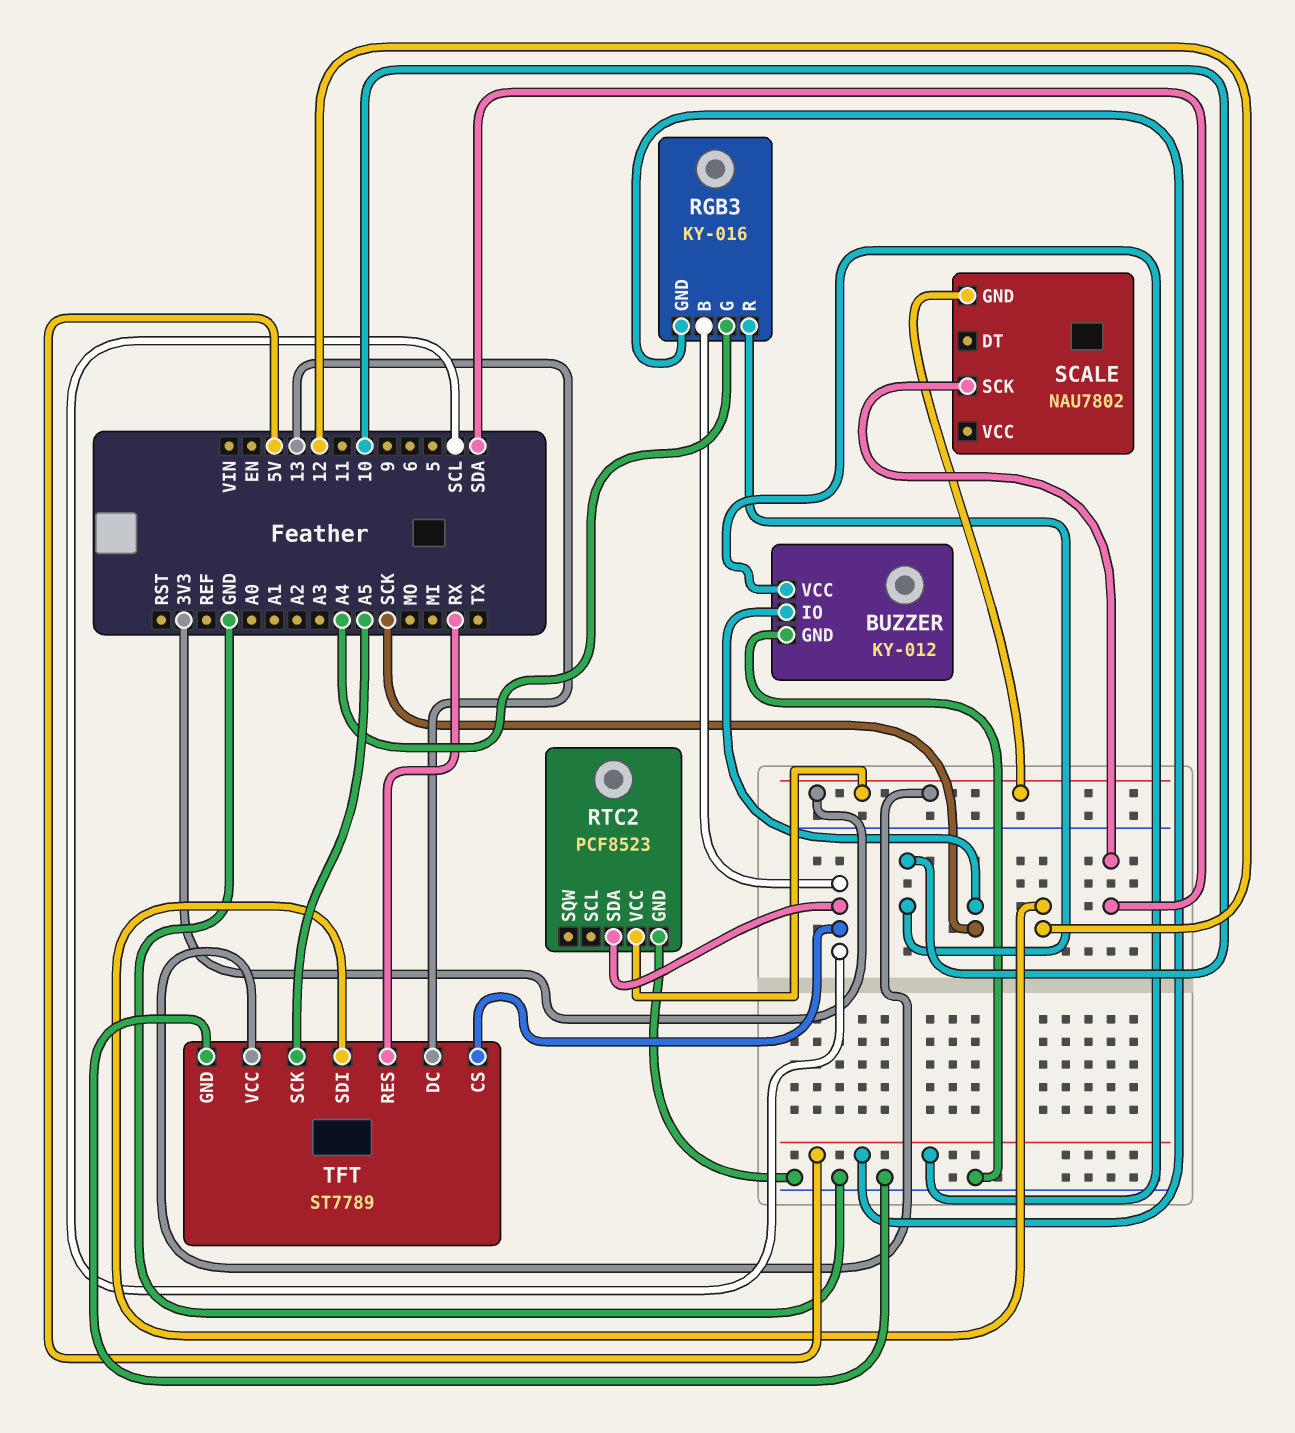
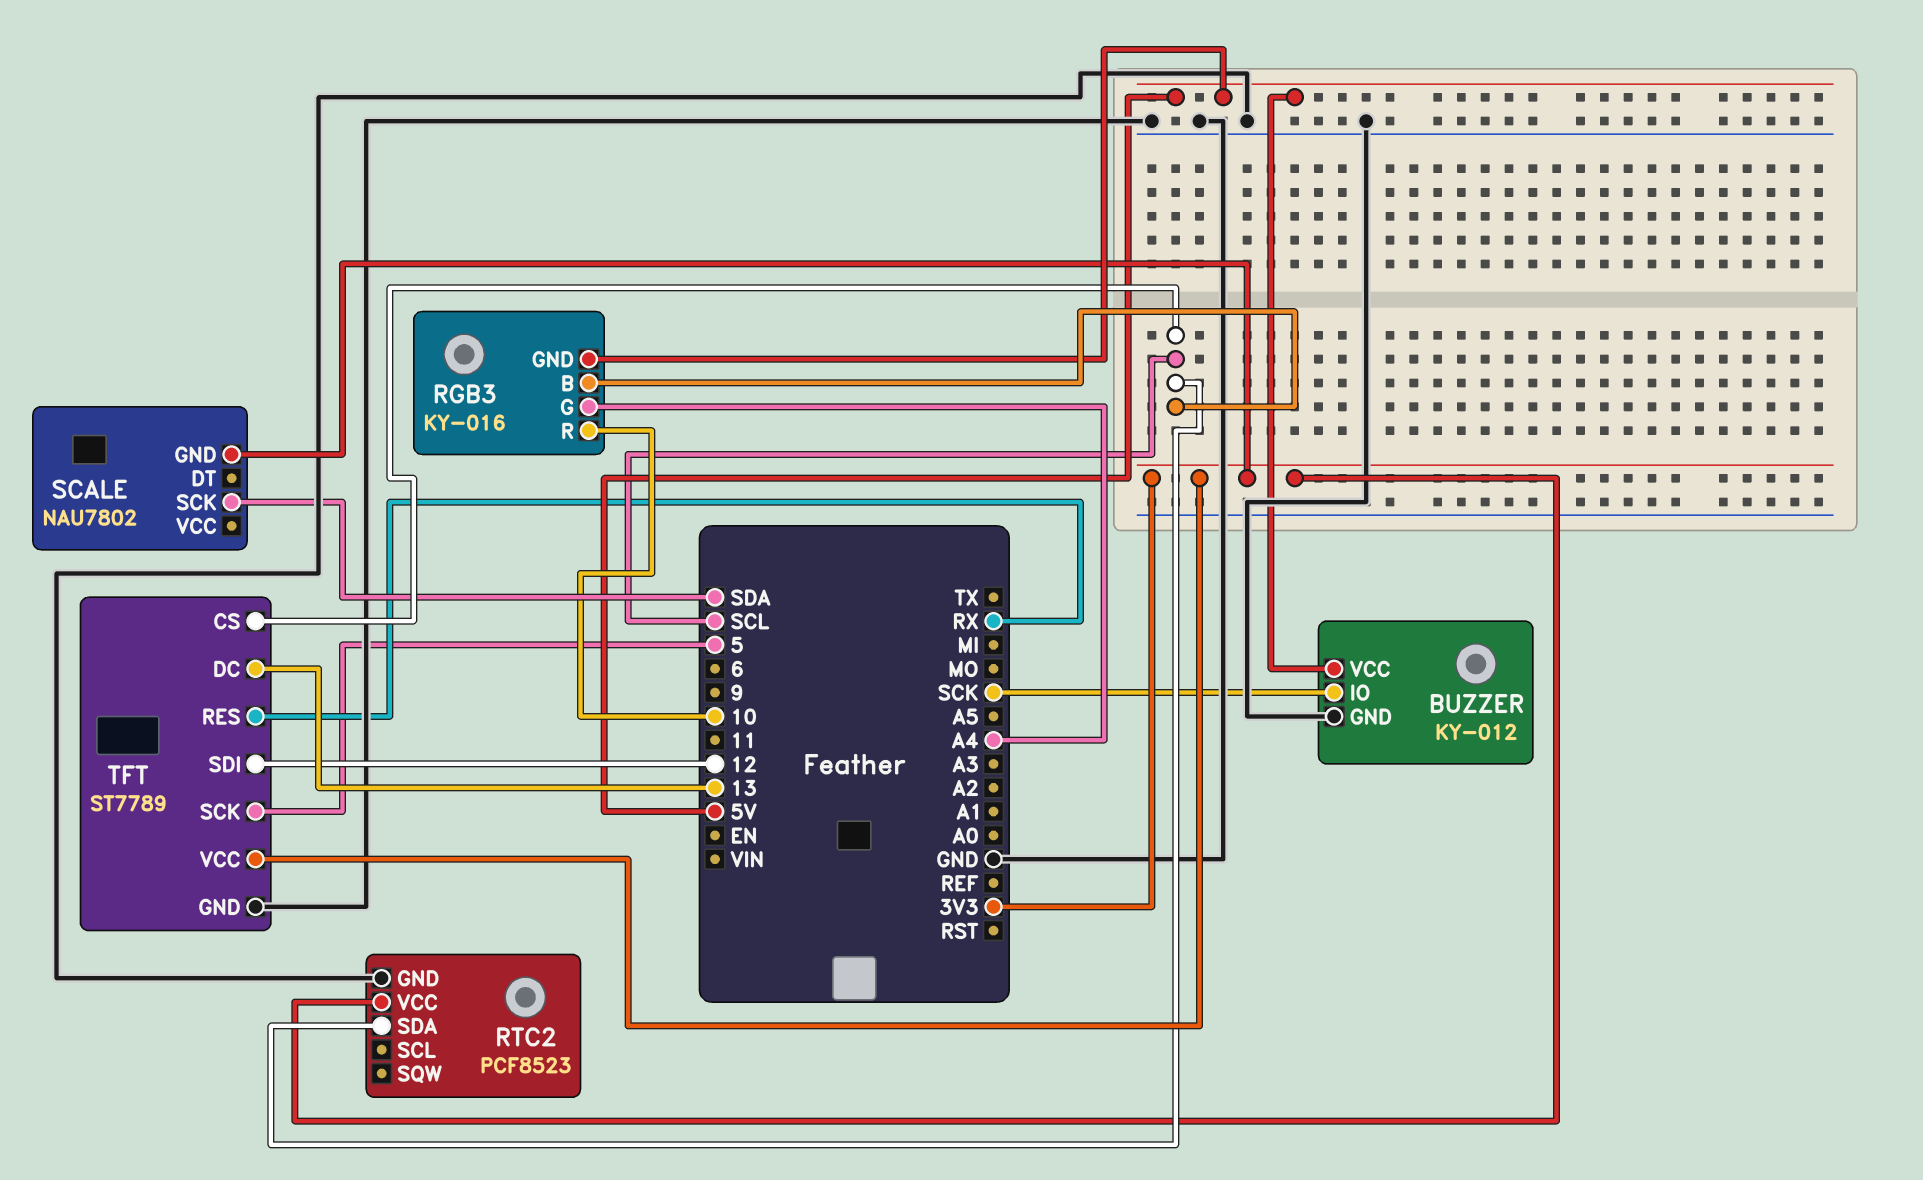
TFT pin SCK: A5 -> 5

